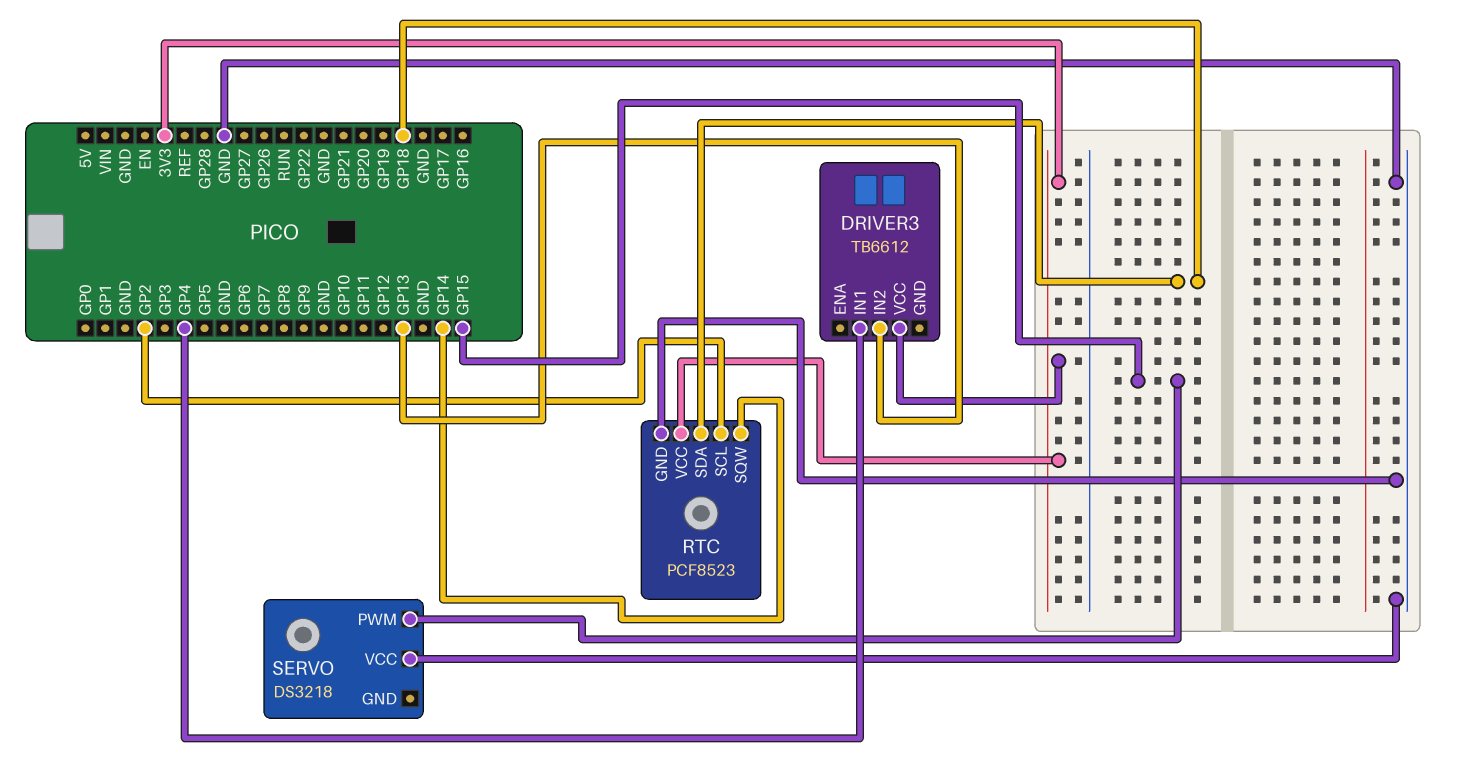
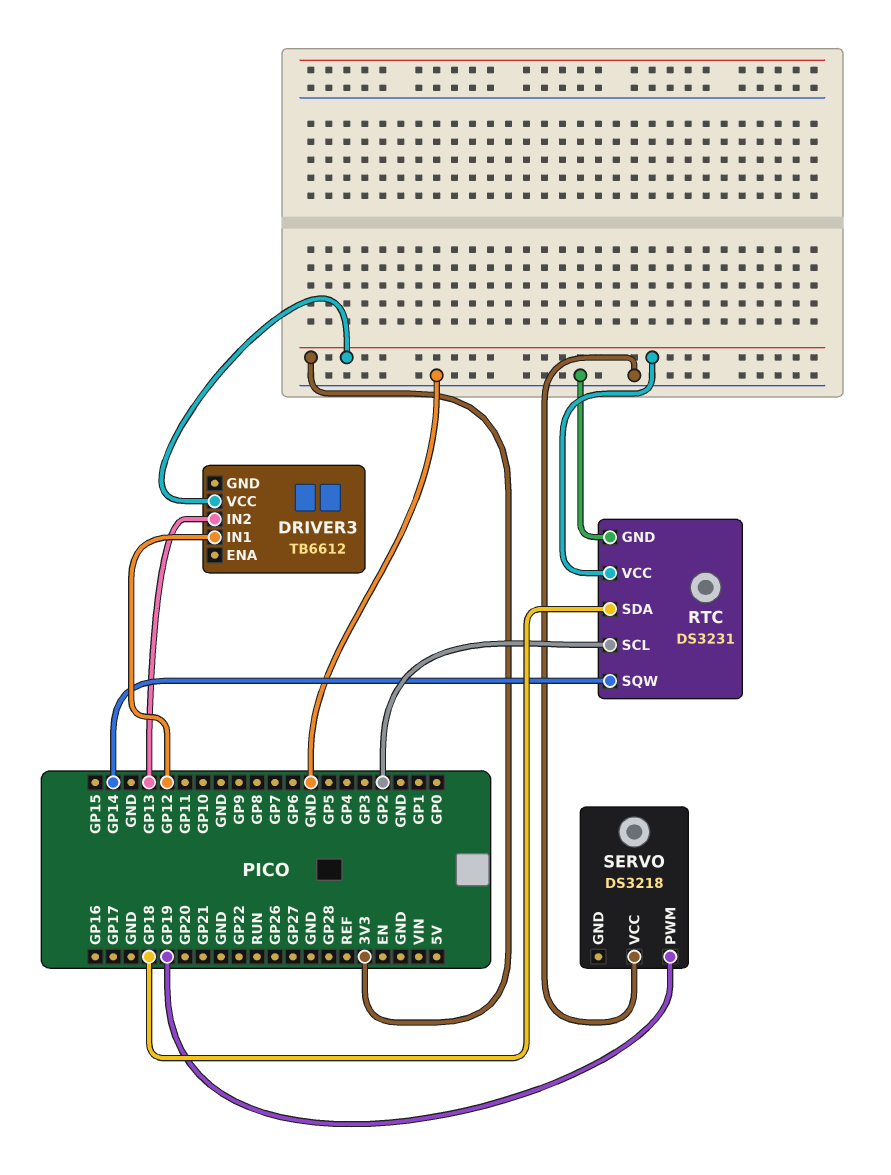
DRIVER3 pin IN1: GP4 -> GP12
RTC: PCF8523 -> DS3231
SERVO pin PWM: GP15 -> GP19

